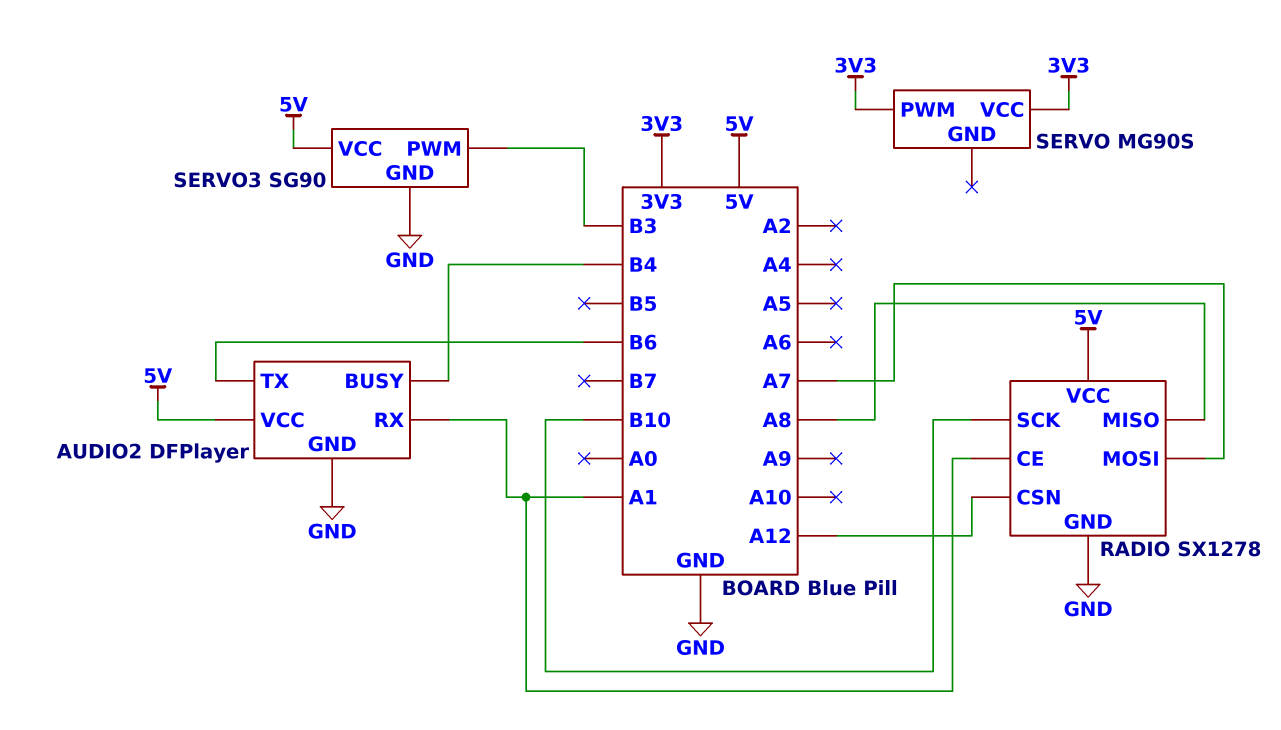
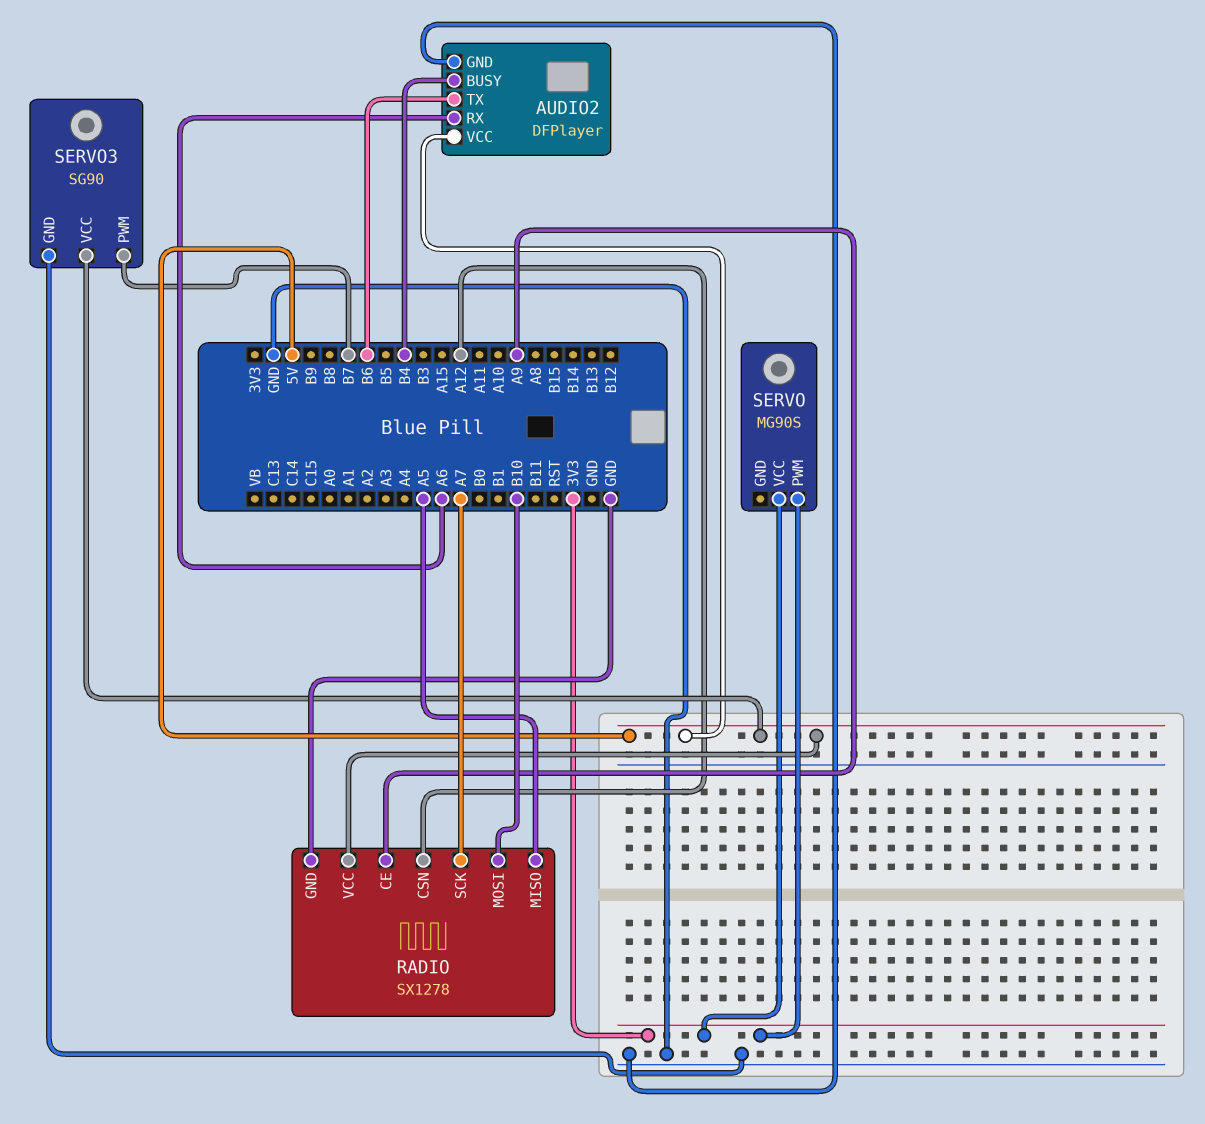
AUDIO2 pin RX: A1 -> A6
RADIO pin CE: A1 -> A9
RADIO pin MISO: A8 -> A5
RADIO pin MOSI: A7 -> B10
RADIO pin SCK: B10 -> A7
SERVO3 pin PWM: B3 -> B7

